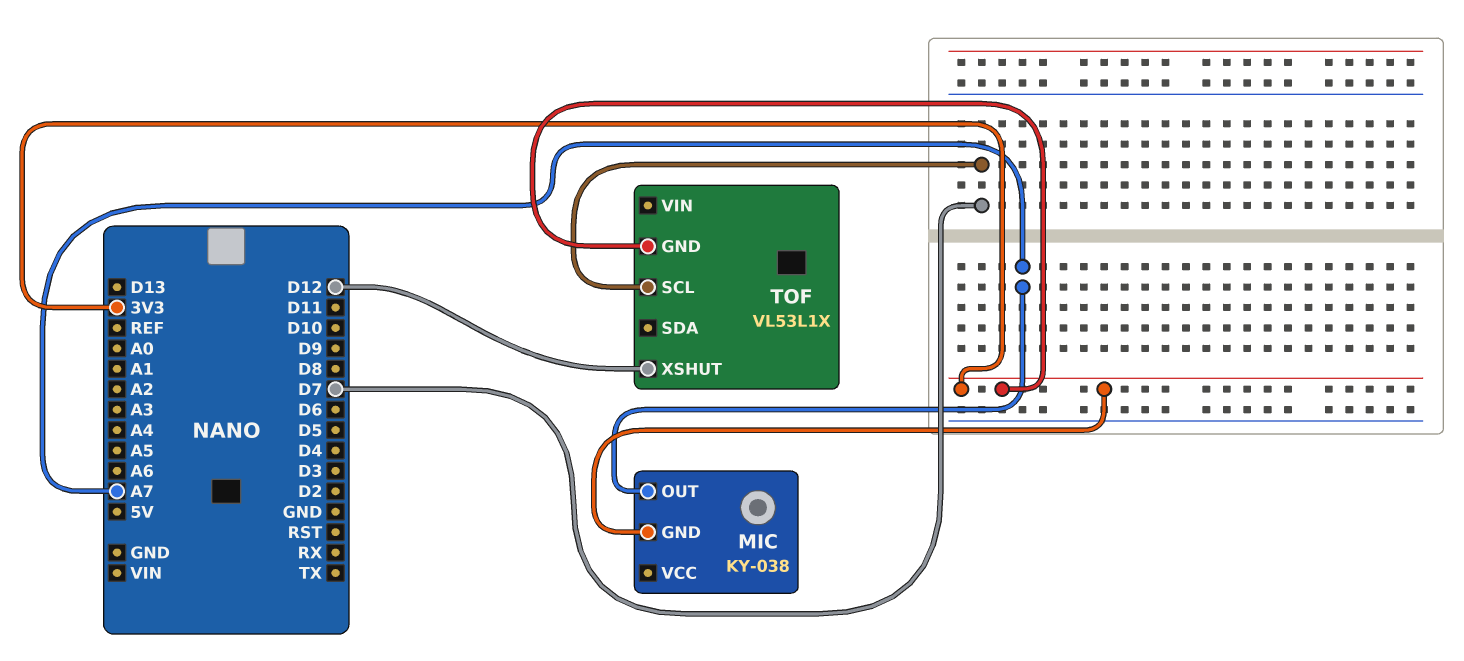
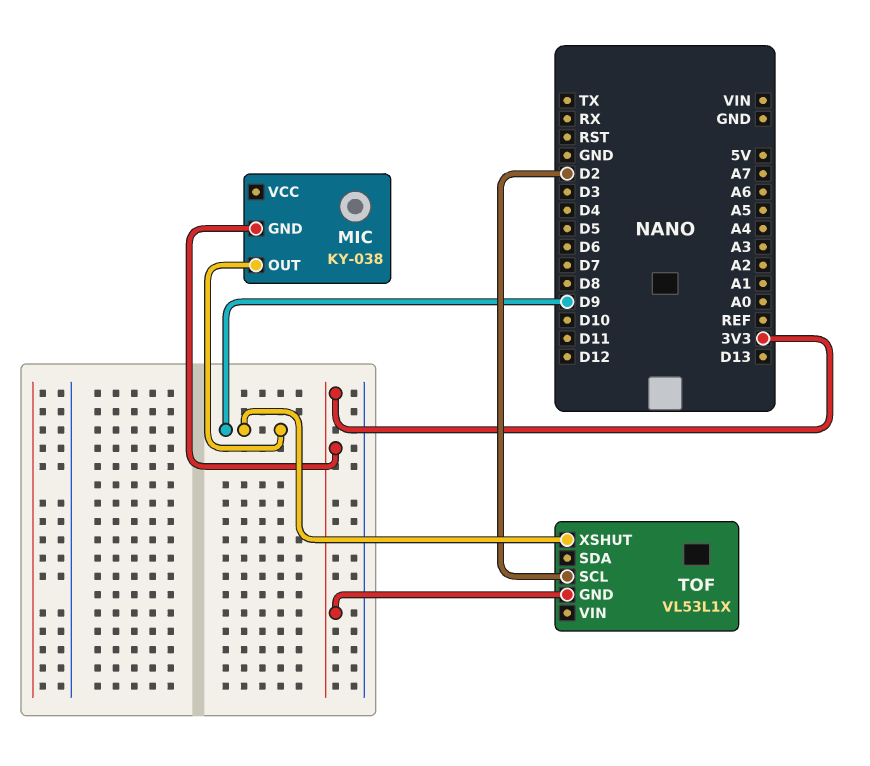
MIC pin OUT: A7 -> D9
TOF pin SCL: D7 -> D2
TOF pin XSHUT: D12 -> D9

